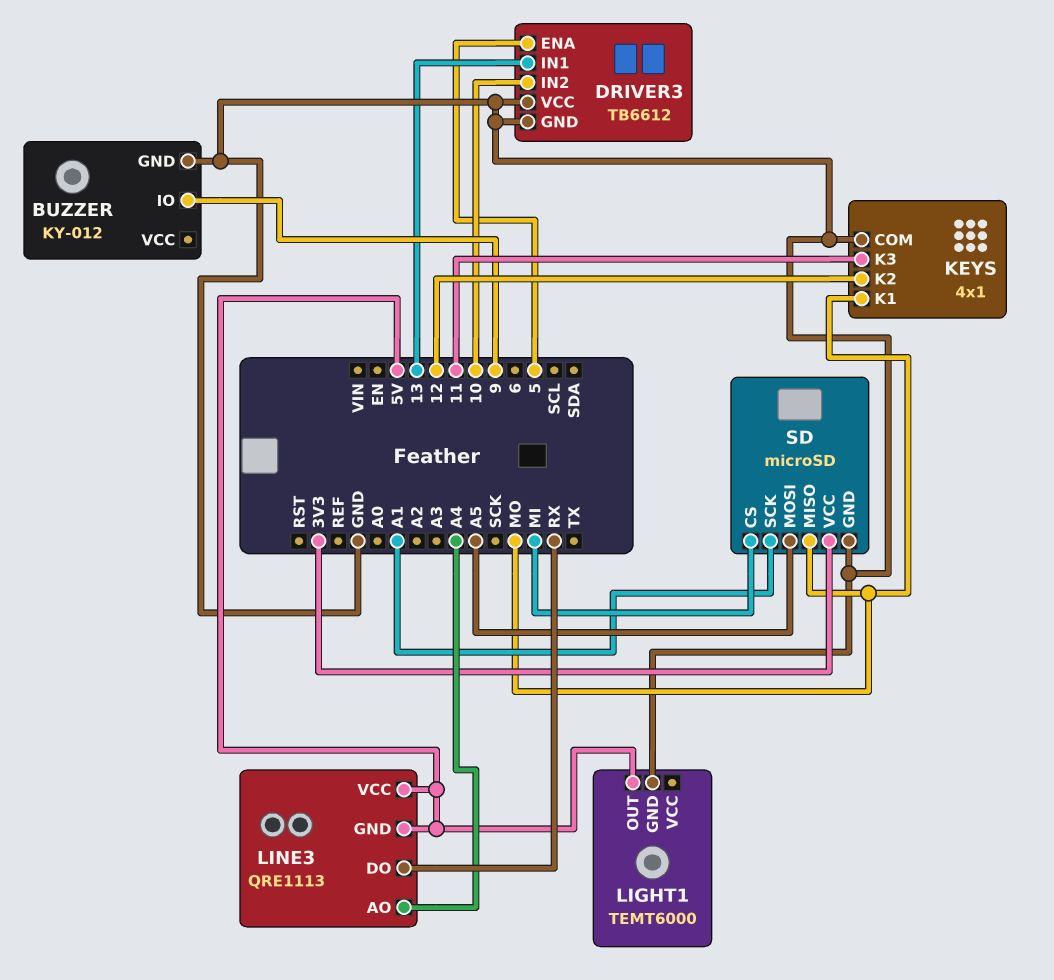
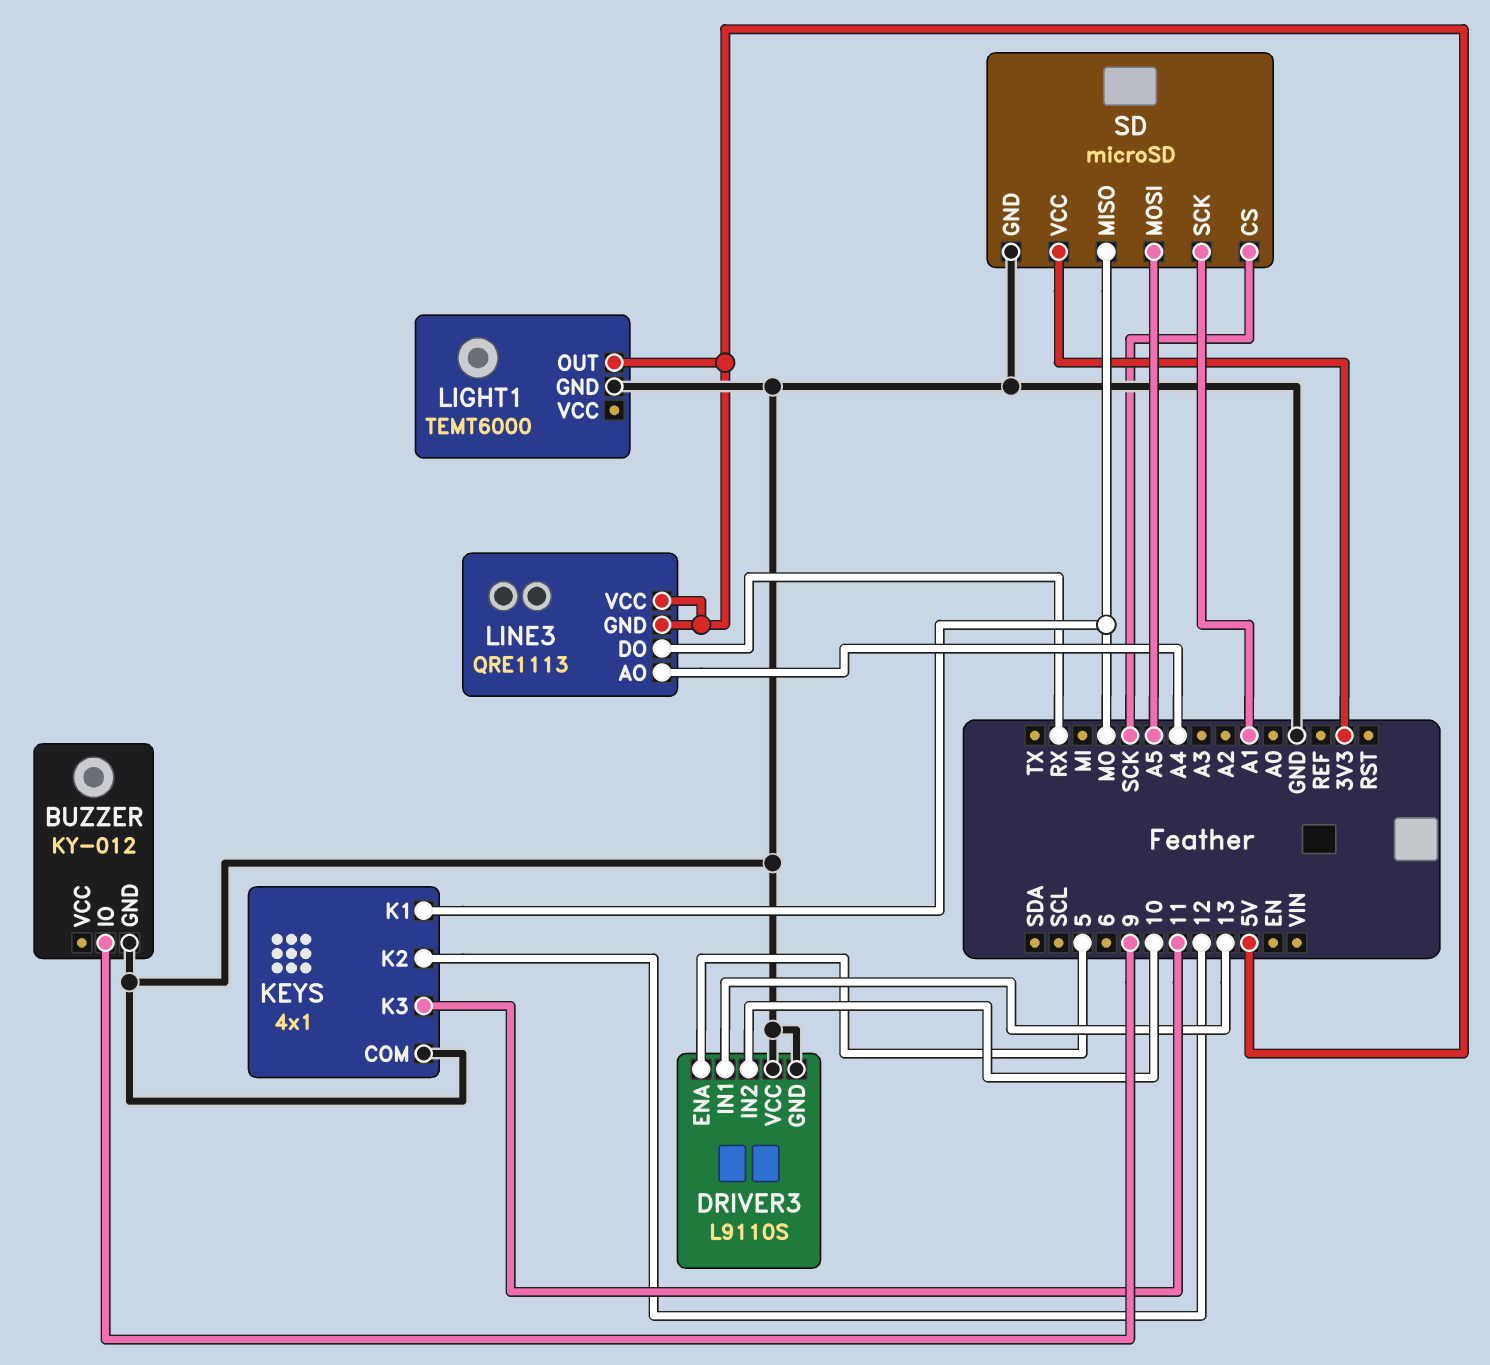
DRIVER3: TB6612 -> L9110S
SD pin CS: MI -> SCK

